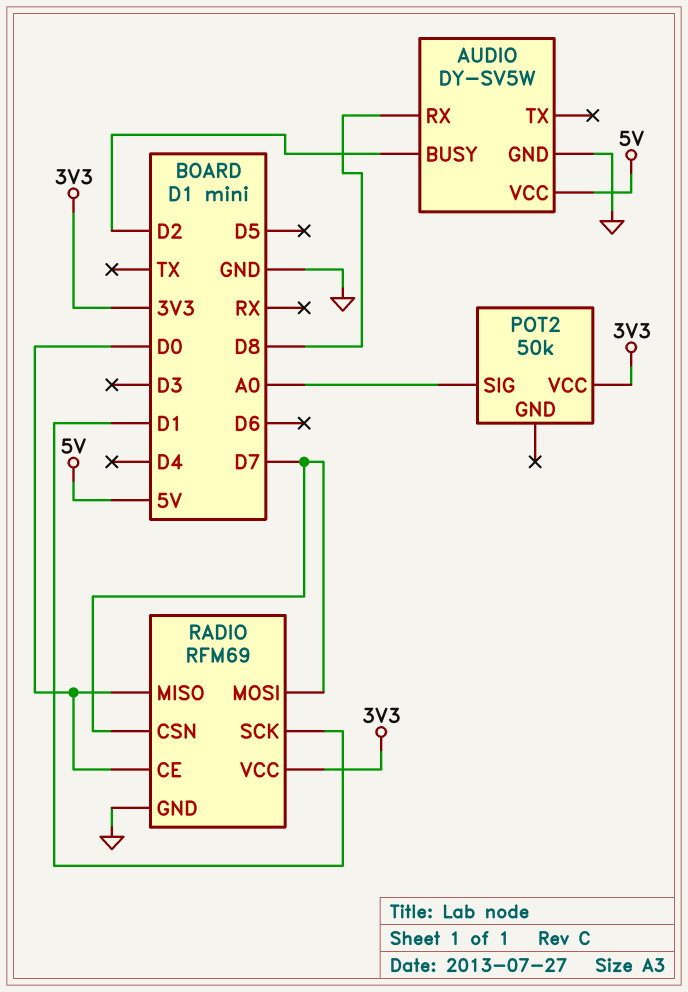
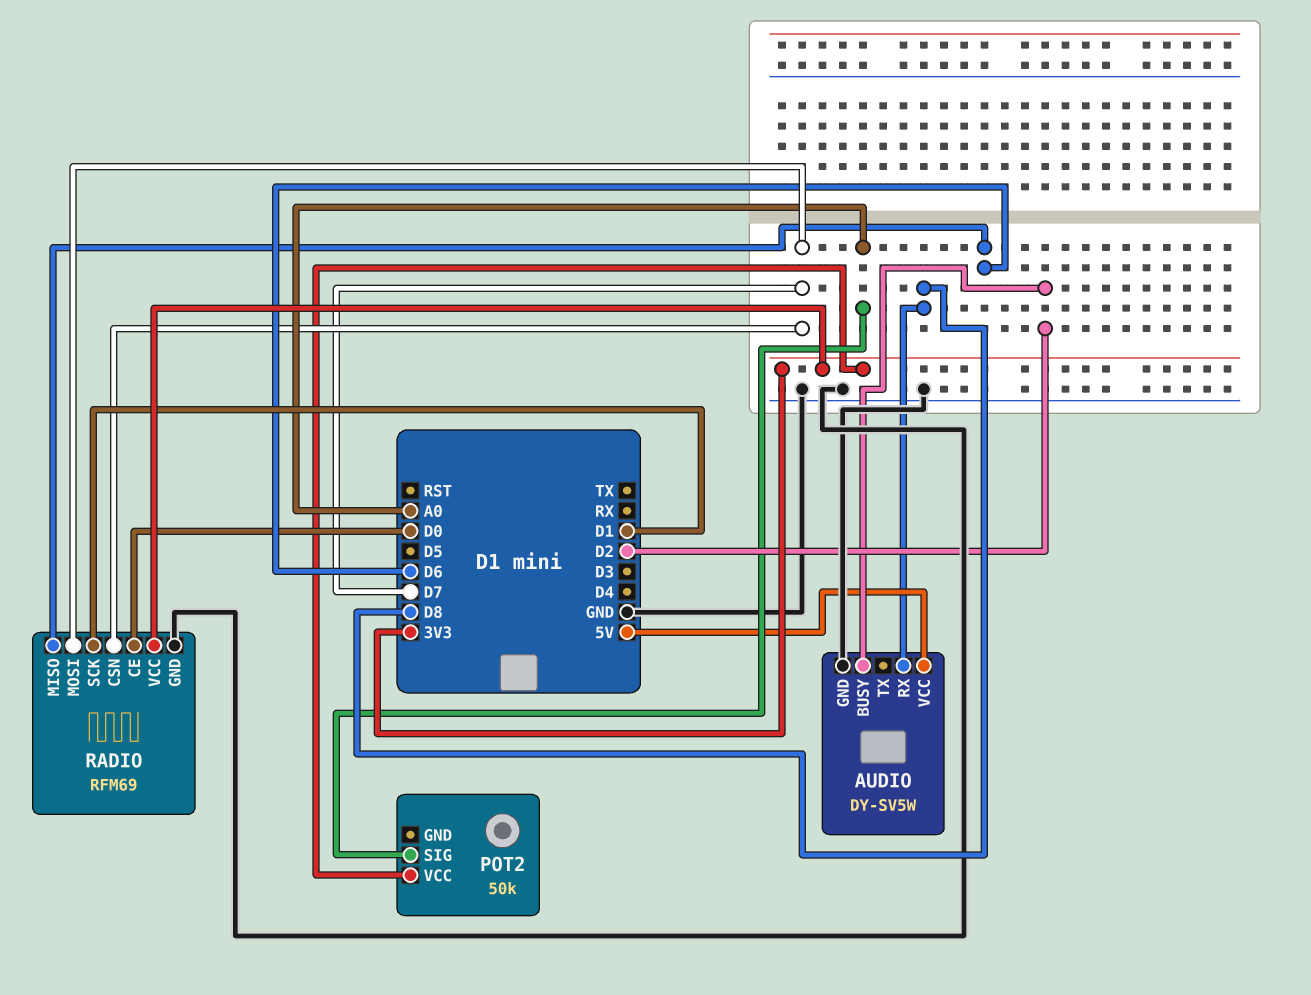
RADIO pin MISO: D0 -> D6

